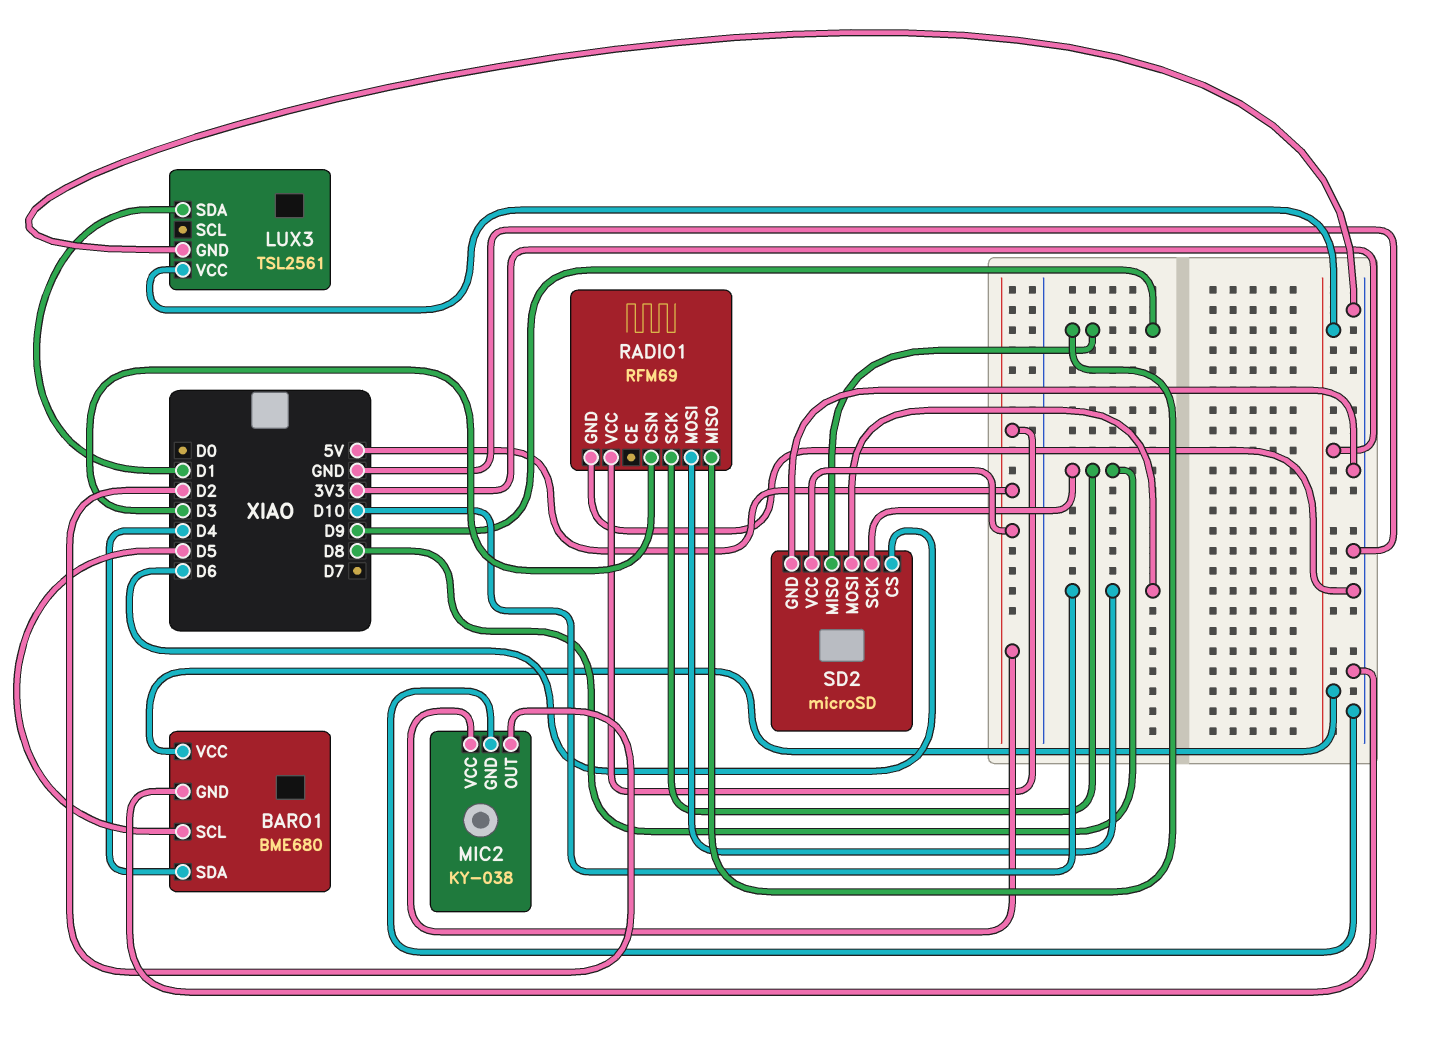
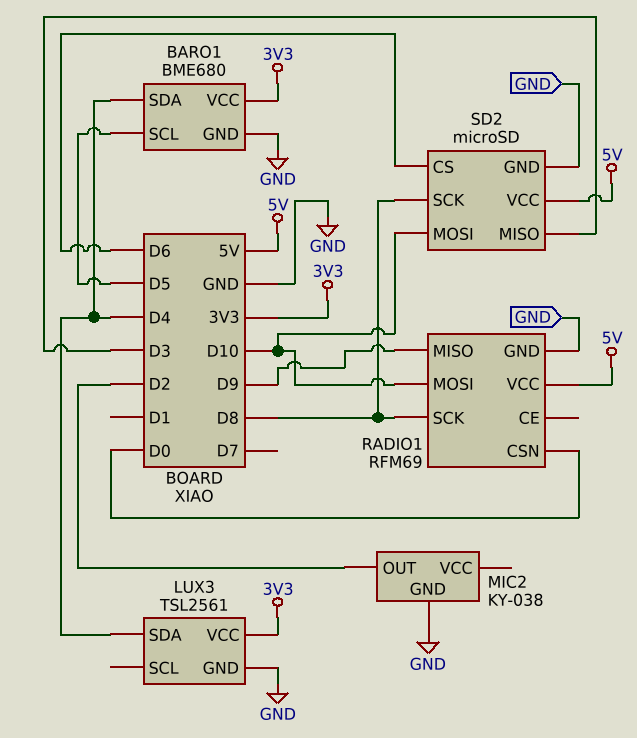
LUX3 pin SDA: D1 -> D4
MIC2 pin VCC: 5V -> none
RADIO1 pin CSN: D3 -> D0
SD2 pin MISO: D9 -> D3

